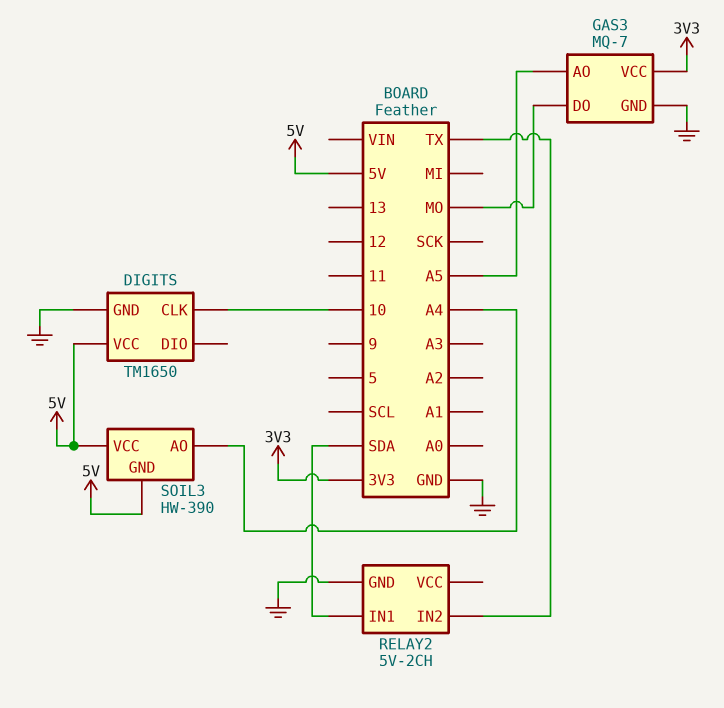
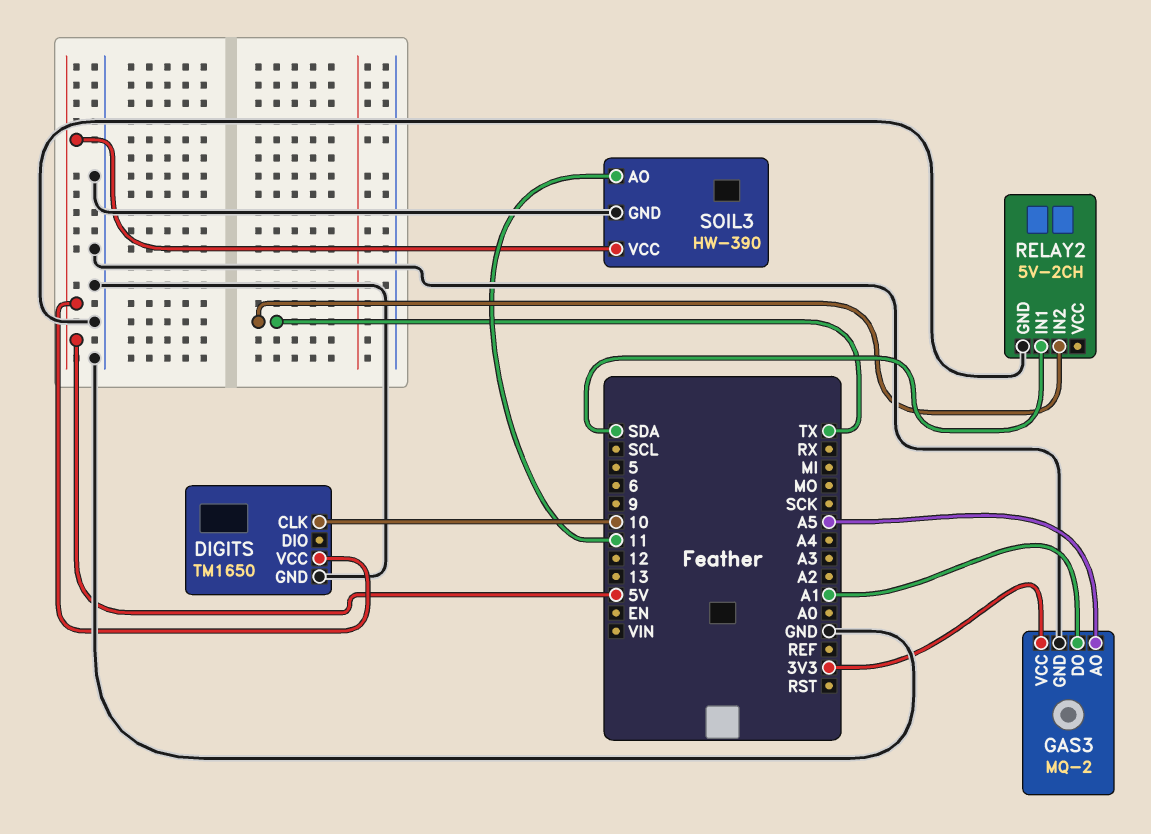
GAS3: MQ-7 -> MQ-2
GAS3 pin DO: MO -> A1
SOIL3 pin AO: A4 -> 11
SOIL3 pin GND: 5V -> GND

